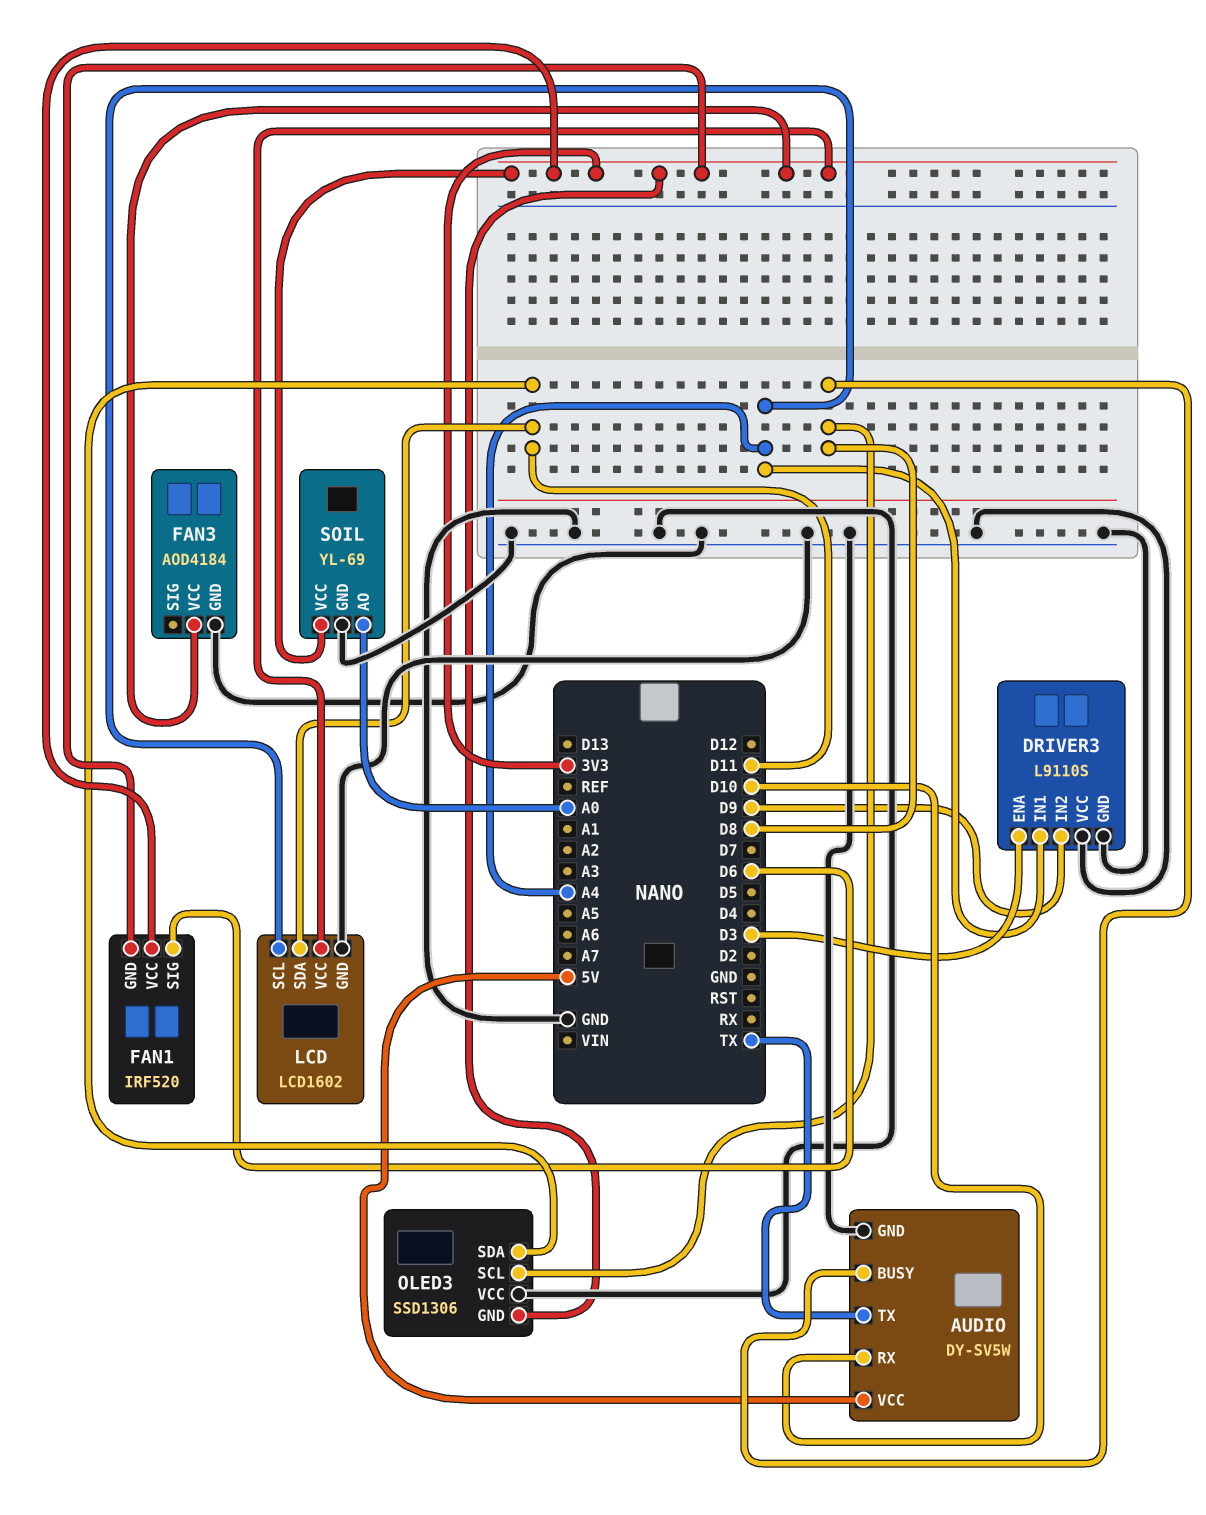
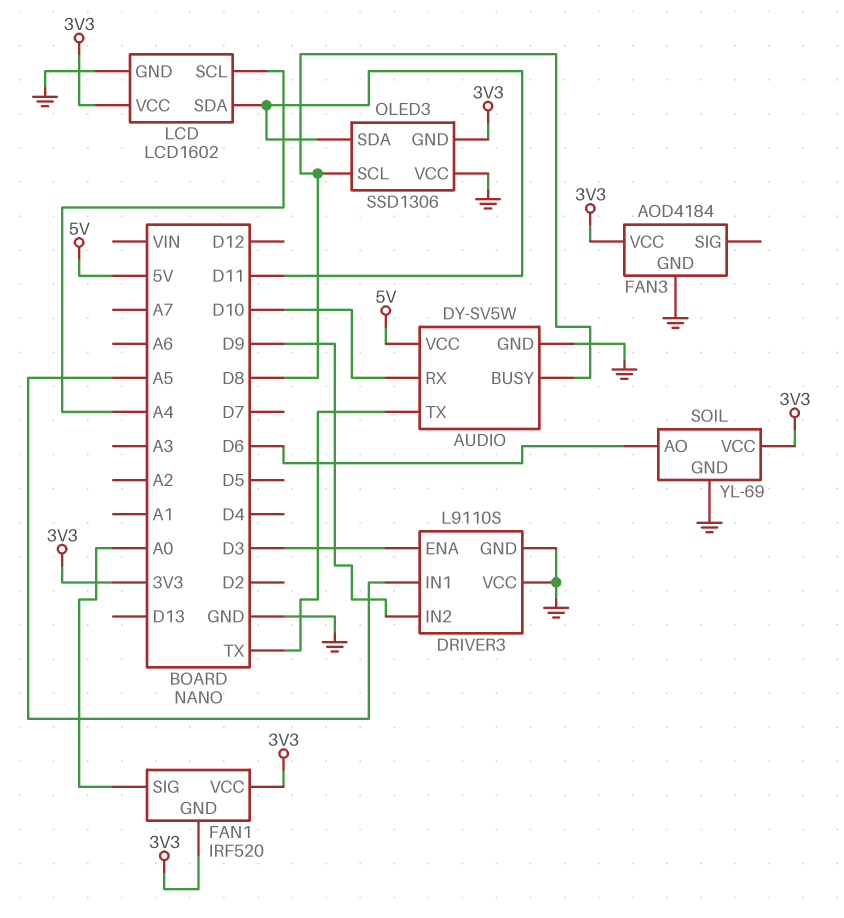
DRIVER3 pin IN1: A4 -> A5
FAN1 pin SIG: D6 -> A0
SOIL pin AO: A0 -> D6

